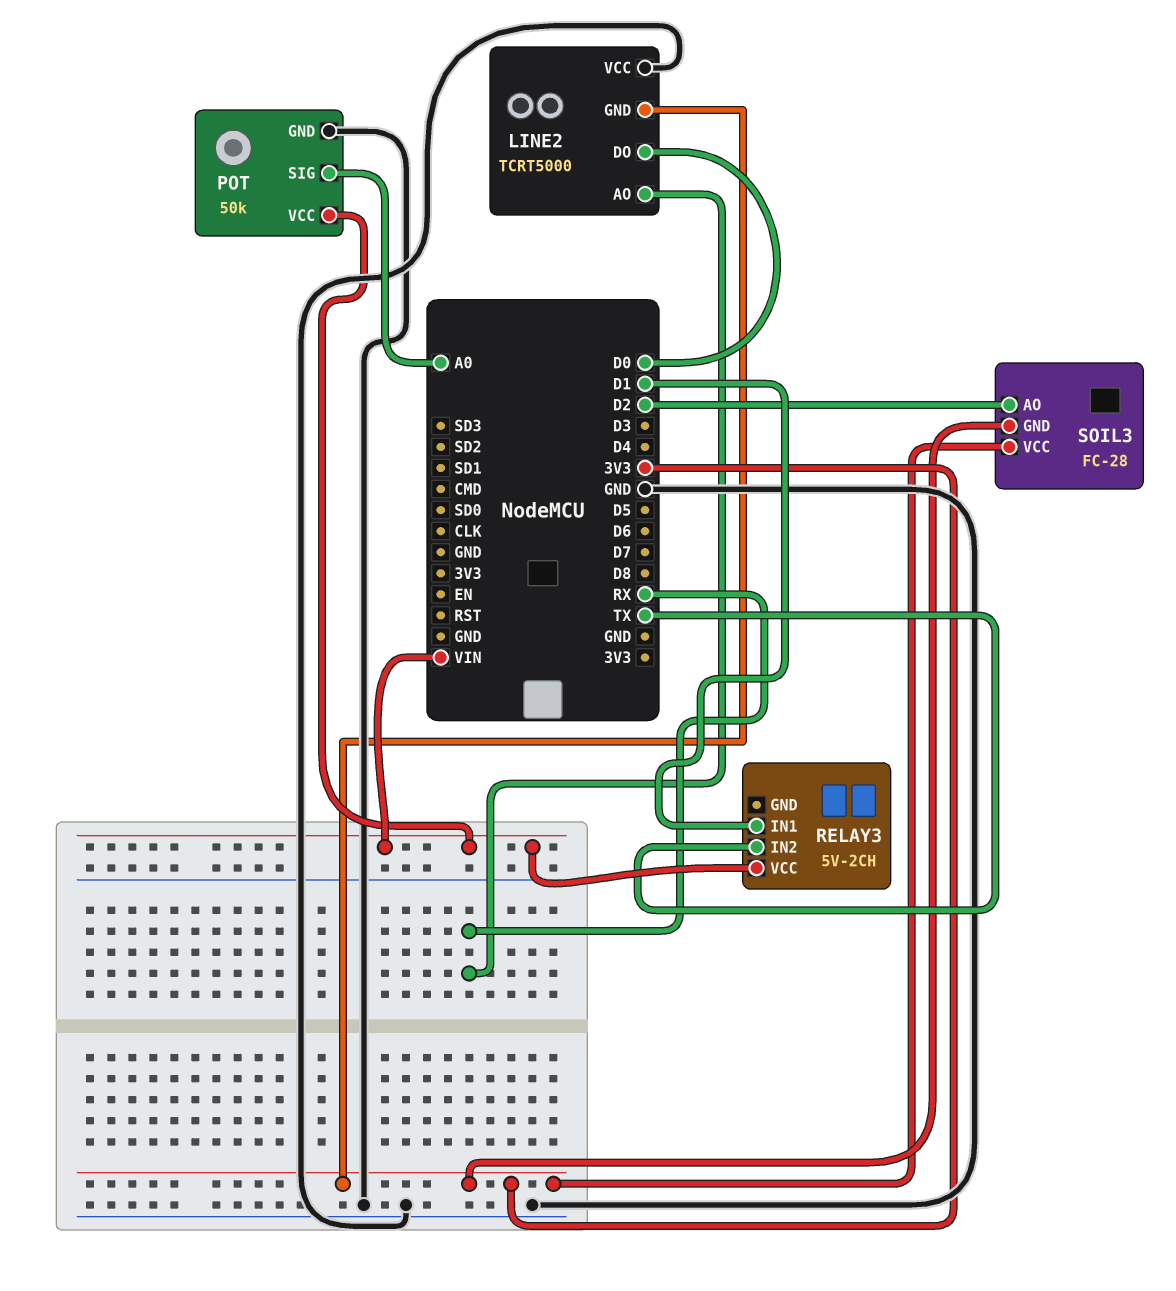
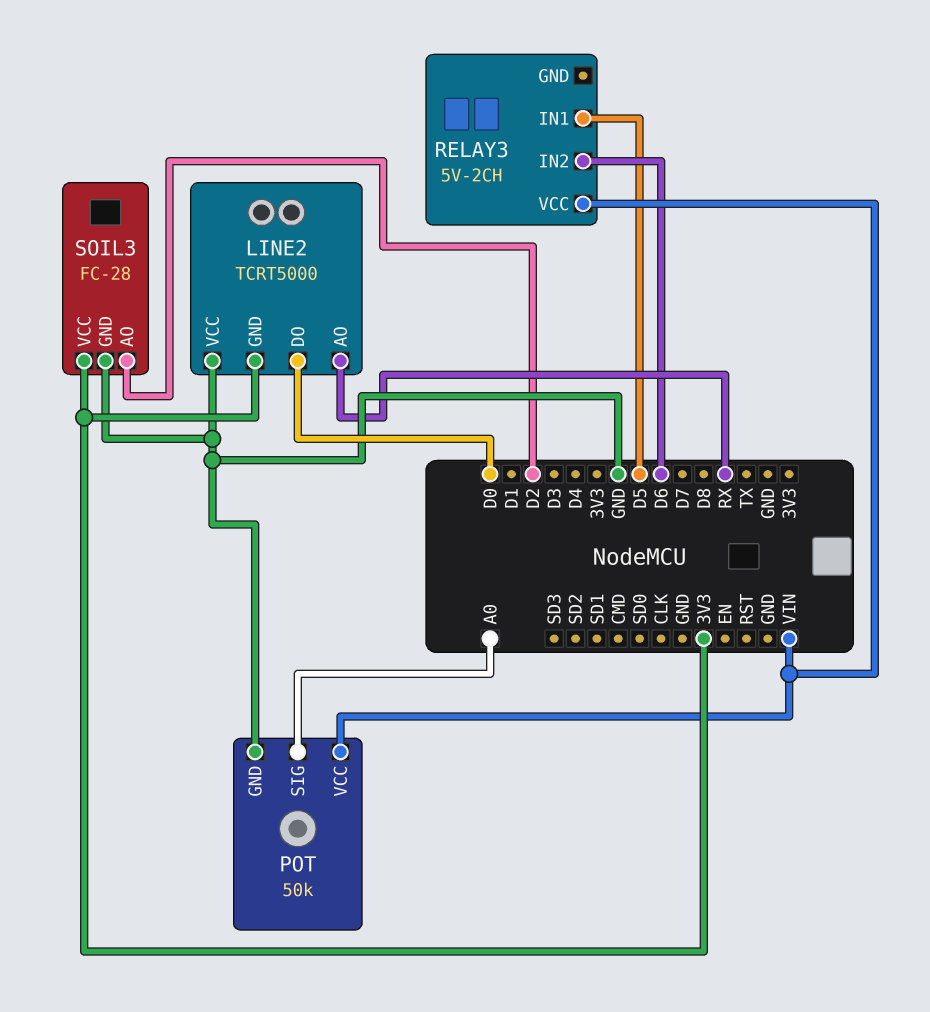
RELAY3 pin IN1: D1 -> D5
RELAY3 pin IN2: TX -> D6
SOIL3 pin GND: 3V3 -> GND

